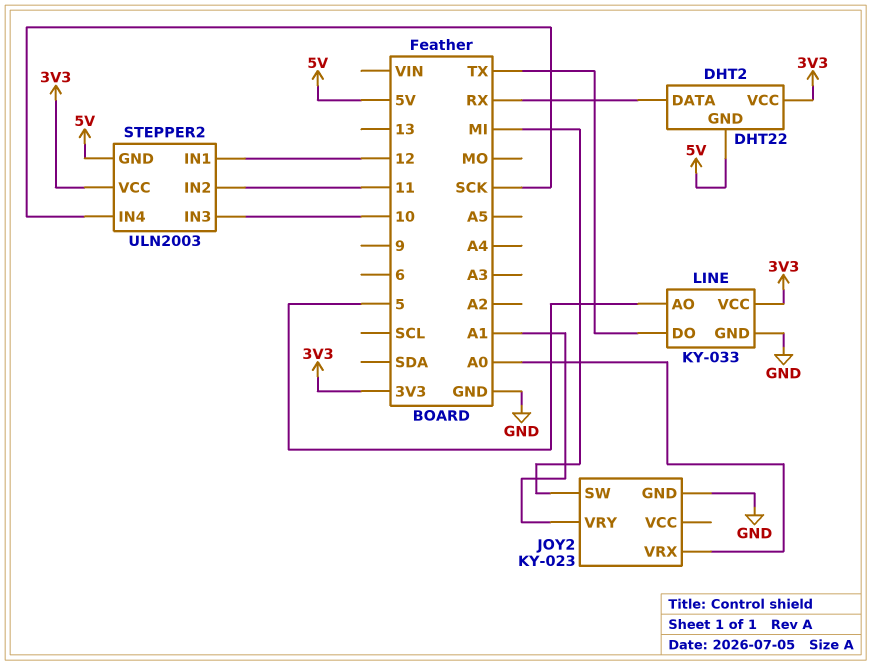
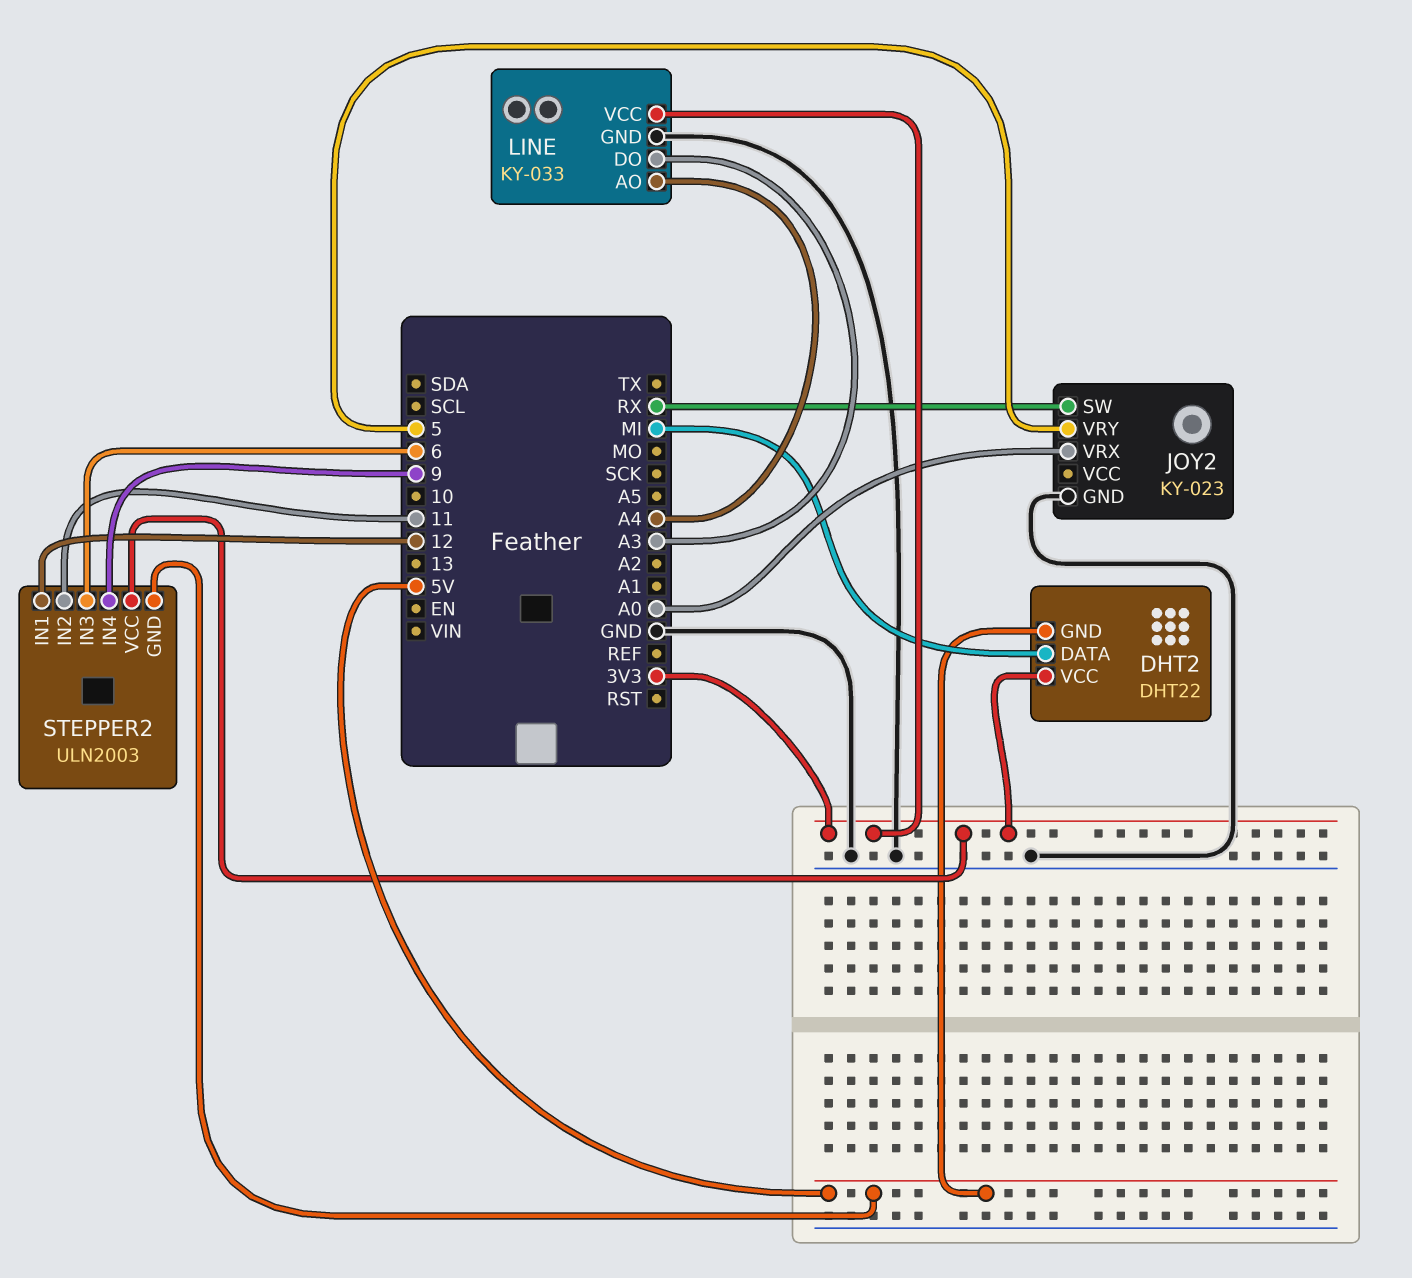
DHT2 pin DATA: RX -> MI
JOY2 pin SW: MI -> RX
JOY2 pin VRY: A1 -> 5
LINE pin AO: 5 -> A4
LINE pin DO: TX -> A3
STEPPER2 pin IN3: 10 -> 6
STEPPER2 pin IN4: SCK -> 9

